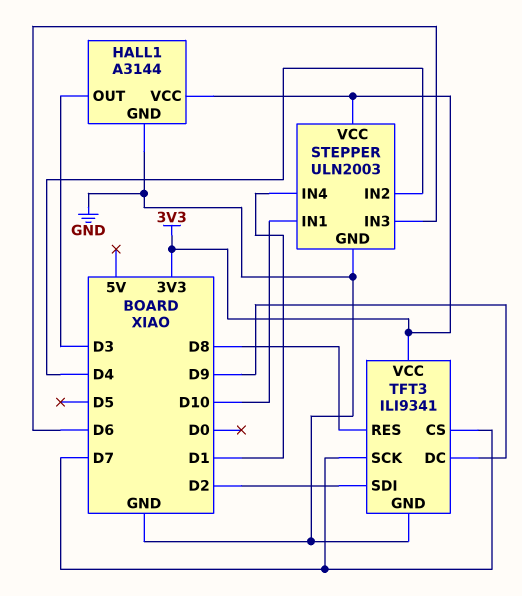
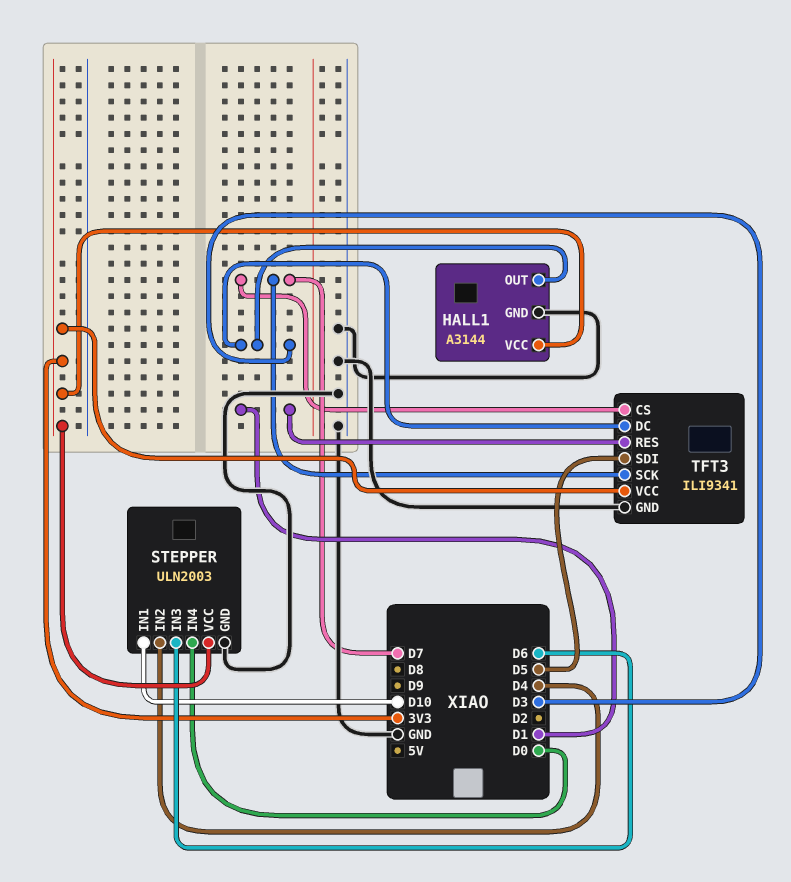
STEPPER pin IN4: D1 -> D0
TFT3 pin DC: D9 -> D3
TFT3 pin RES: D8 -> D1
TFT3 pin SDI: D2 -> D5

